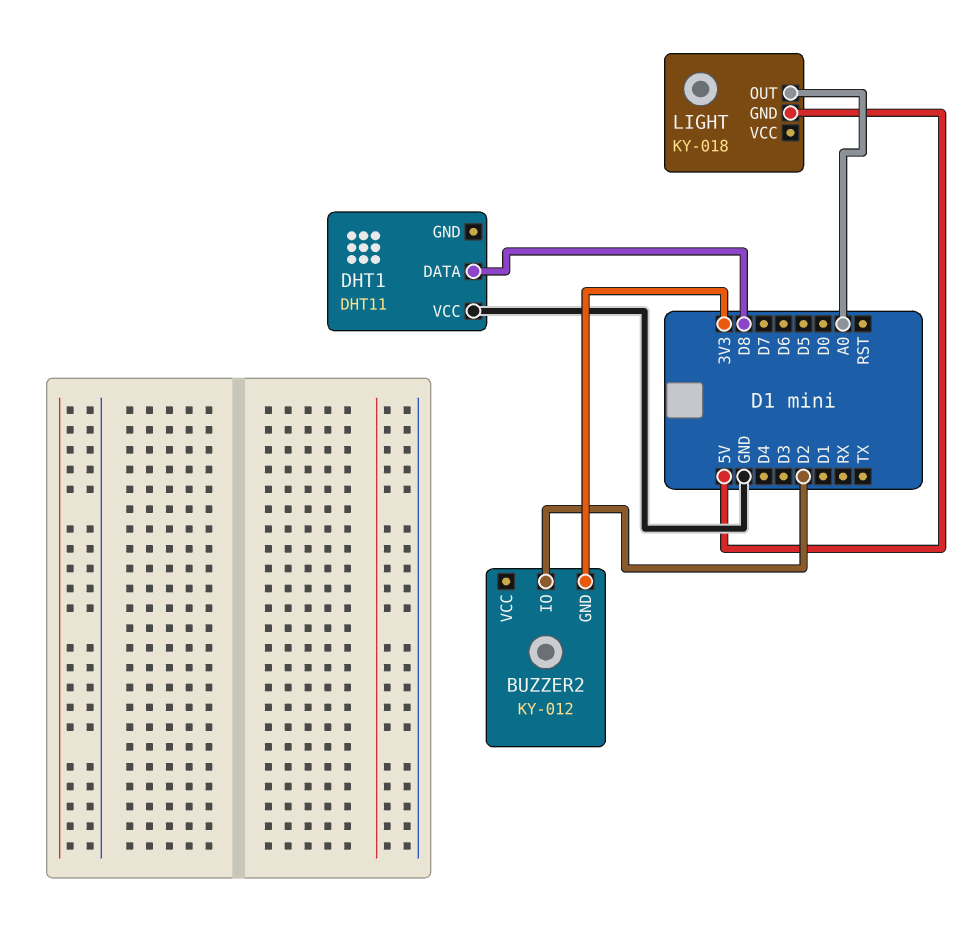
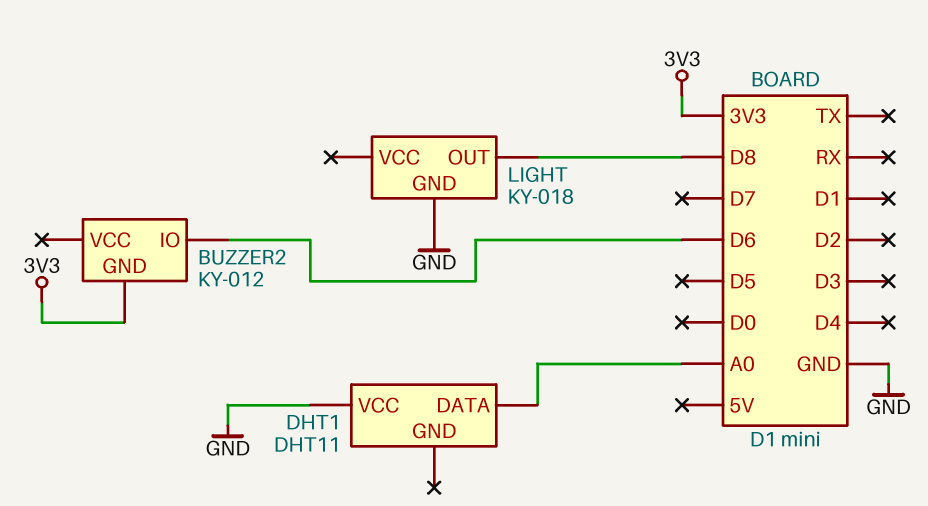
BUZZER2 pin IO: D2 -> D6
DHT1 pin DATA: D8 -> A0
LIGHT pin GND: 5V -> GND
LIGHT pin OUT: A0 -> D8

